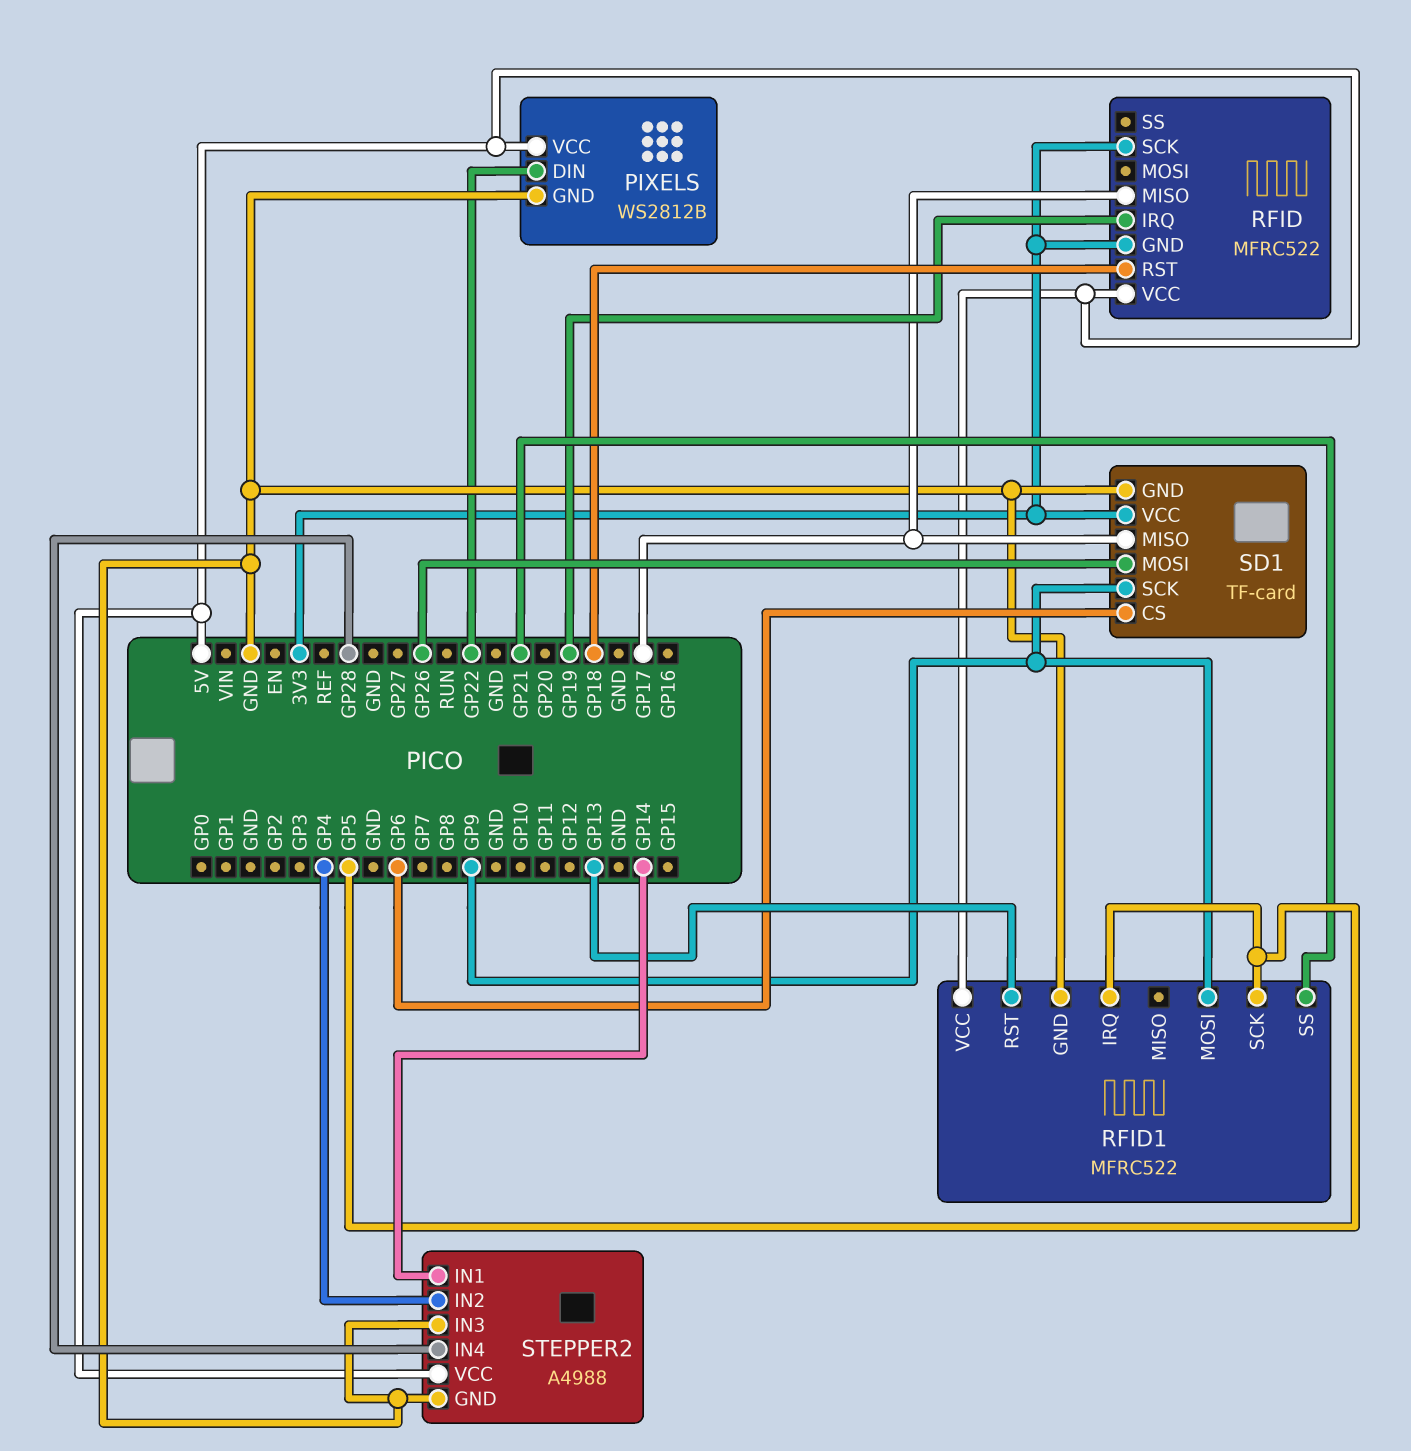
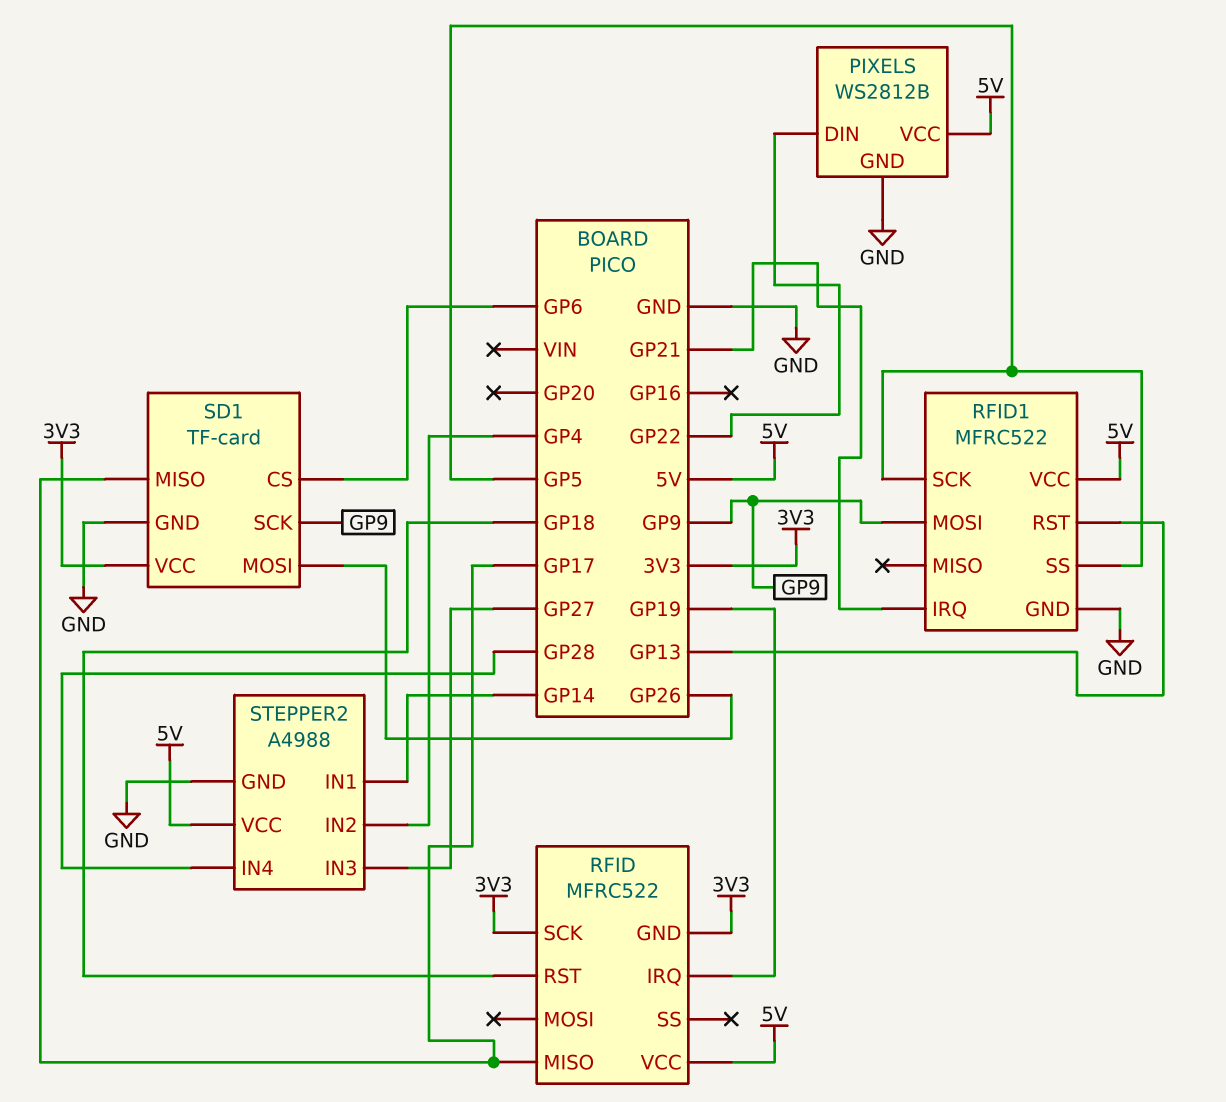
RFID1 pin IRQ: GP5 -> GP21
RFID1 pin SS: GP21 -> GP5
STEPPER2 pin IN3: GND -> GP27

